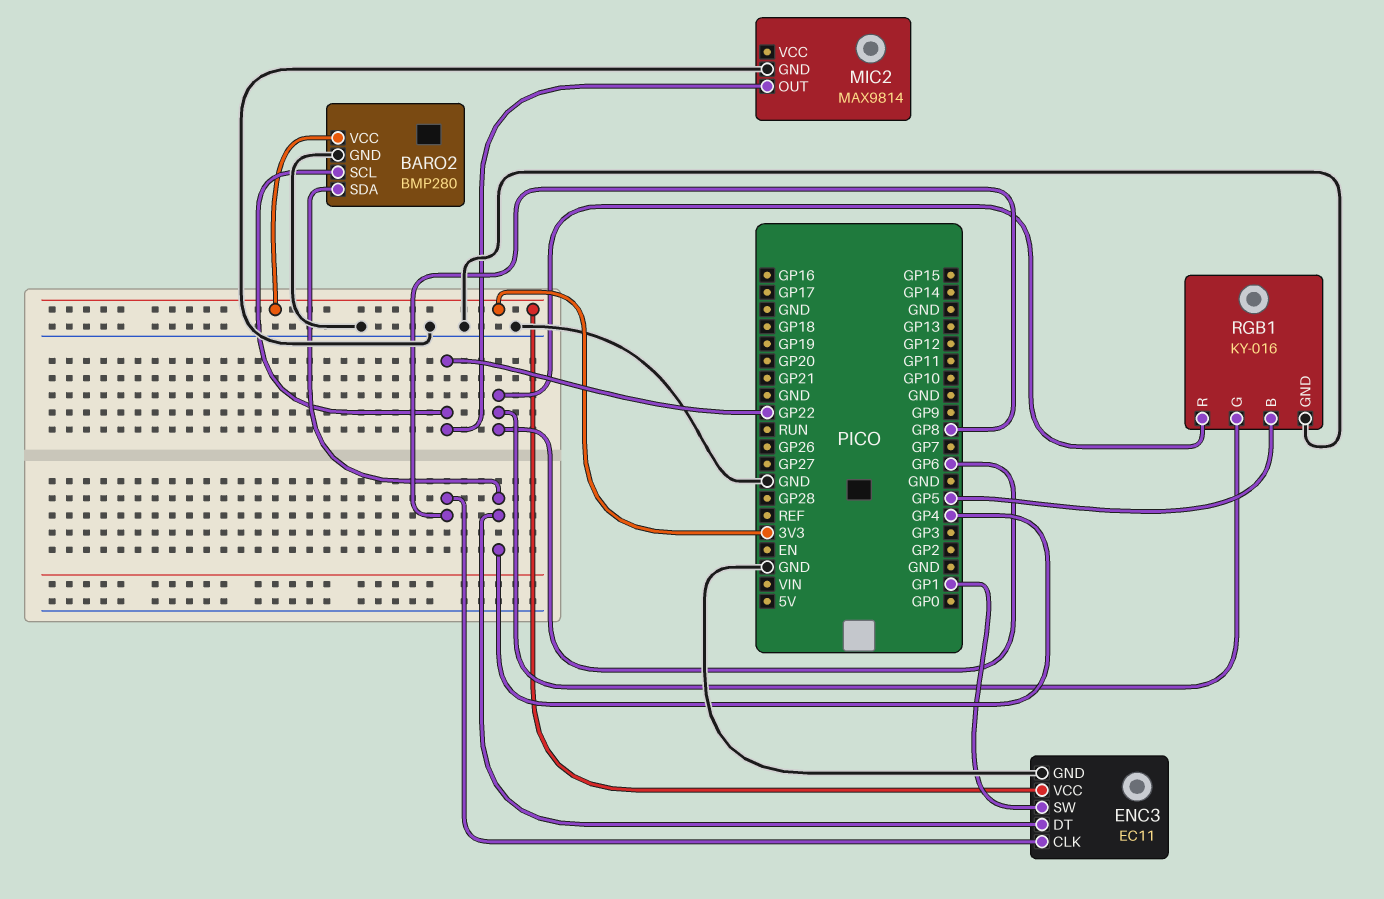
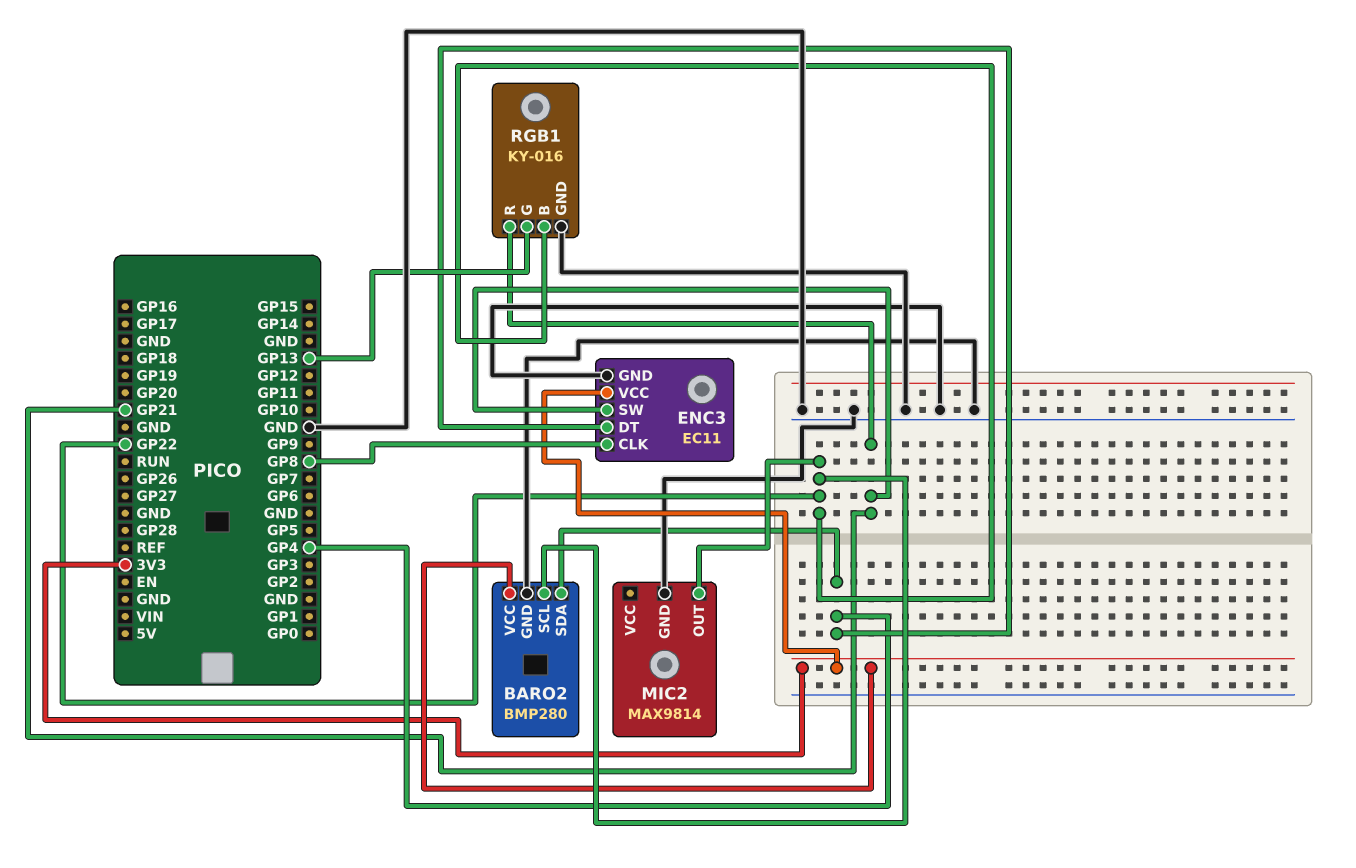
ENC3 pin SW: GP1 -> GP21
RGB1 pin B: GP5 -> GP22
RGB1 pin G: GP6 -> GP13
RGB1 pin R: GP6 -> GP21

